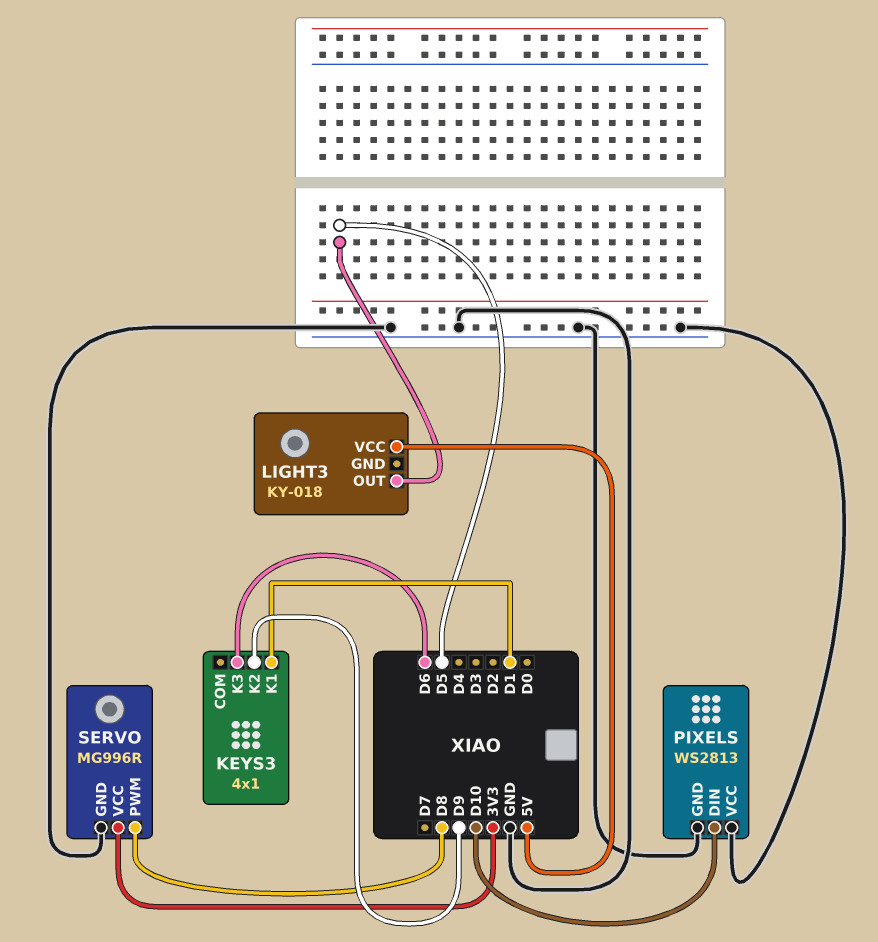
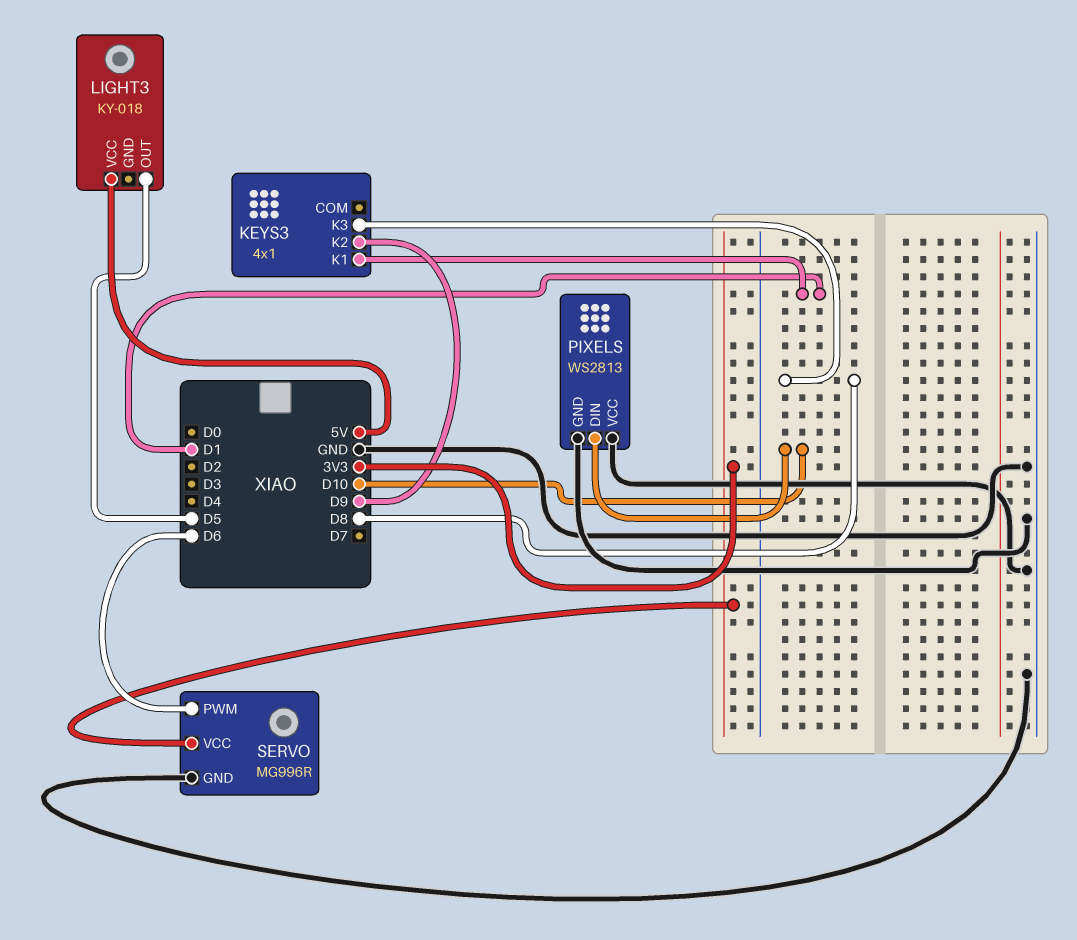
KEYS3 pin K3: D6 -> D8
SERVO pin PWM: D8 -> D6

